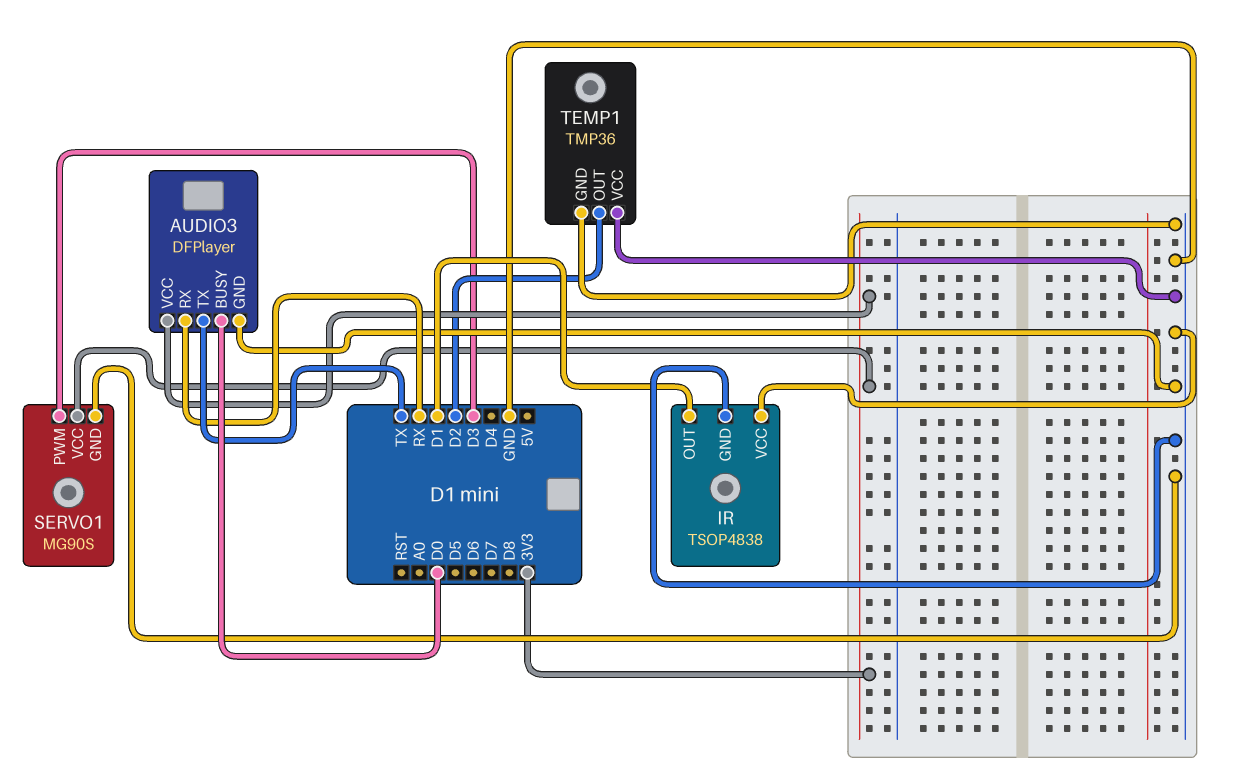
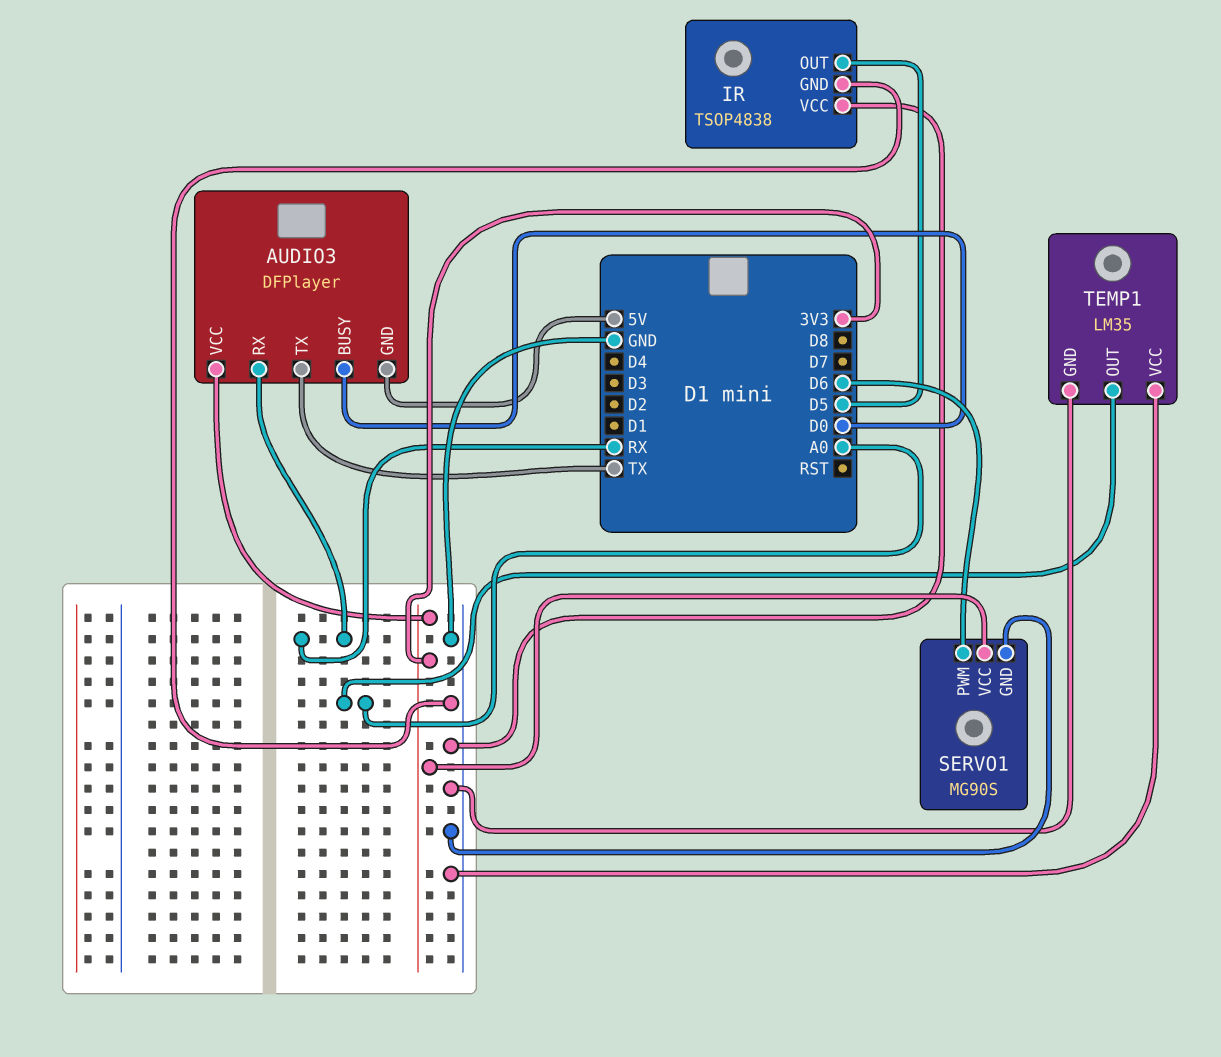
AUDIO3 pin GND: GND -> 5V
IR pin OUT: D1 -> D5
SERVO1 pin PWM: D3 -> D6
TEMP1: TMP36 -> LM35
TEMP1 pin OUT: D2 -> A0

